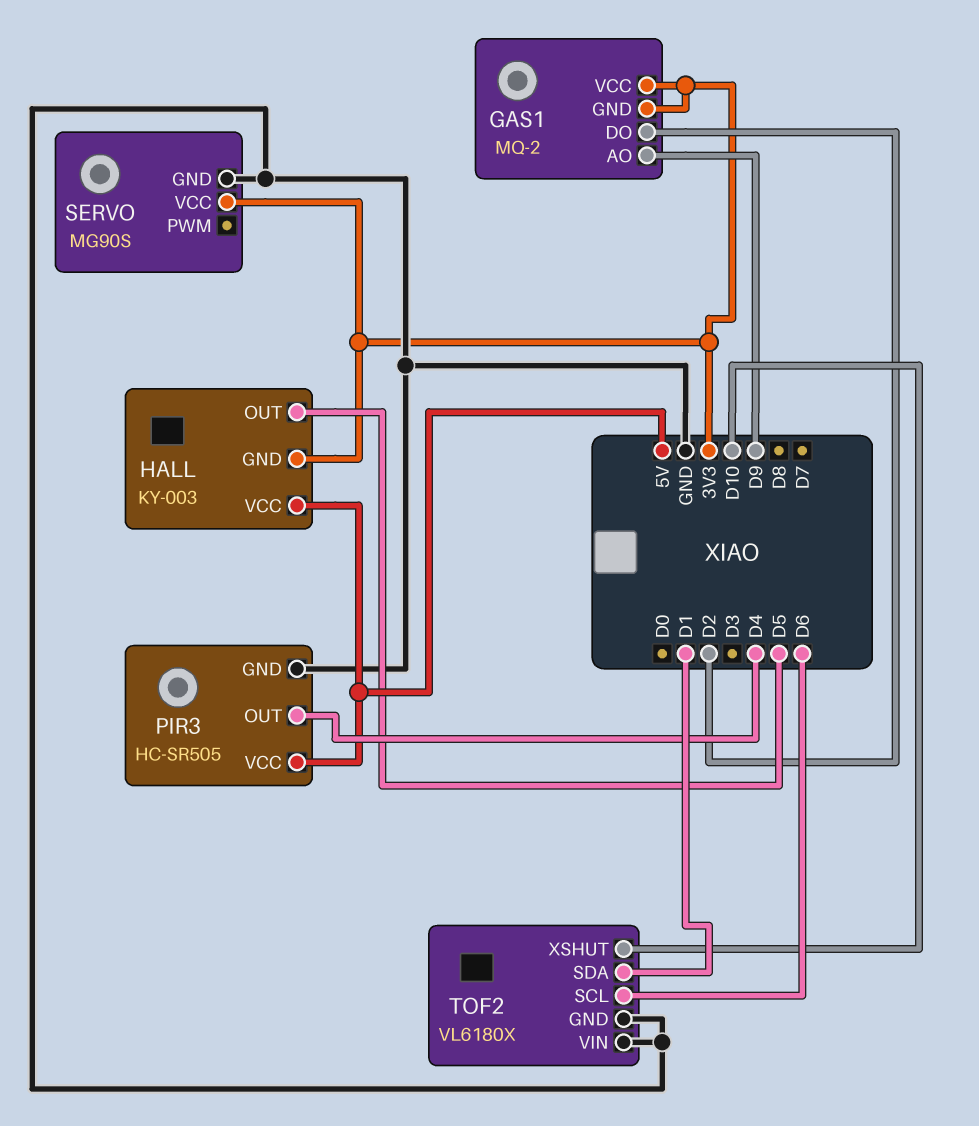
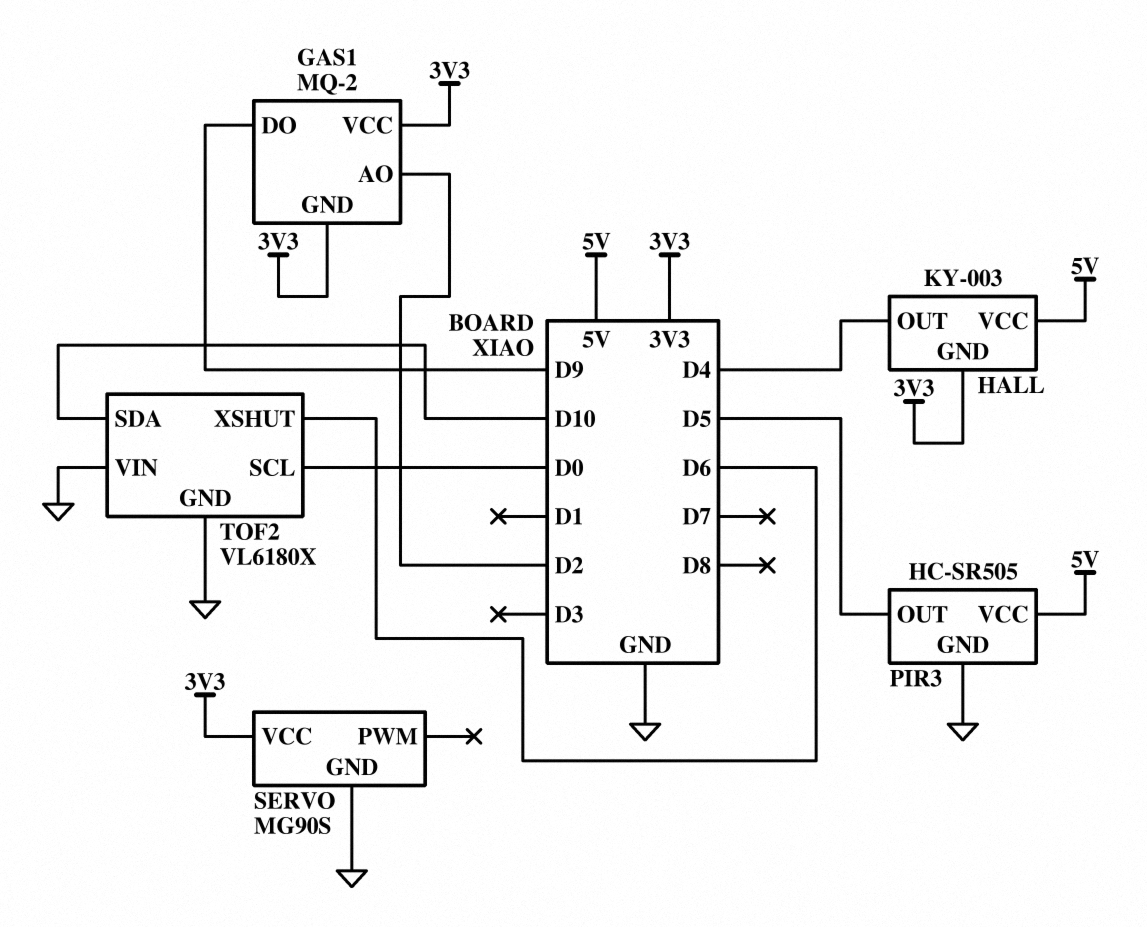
GAS1 pin AO: D9 -> D2
GAS1 pin DO: D2 -> D9
HALL pin OUT: D5 -> D4
PIR3 pin OUT: D4 -> D5
TOF2 pin SCL: D6 -> D0
TOF2 pin SDA: D1 -> D10
TOF2 pin XSHUT: D10 -> D6

